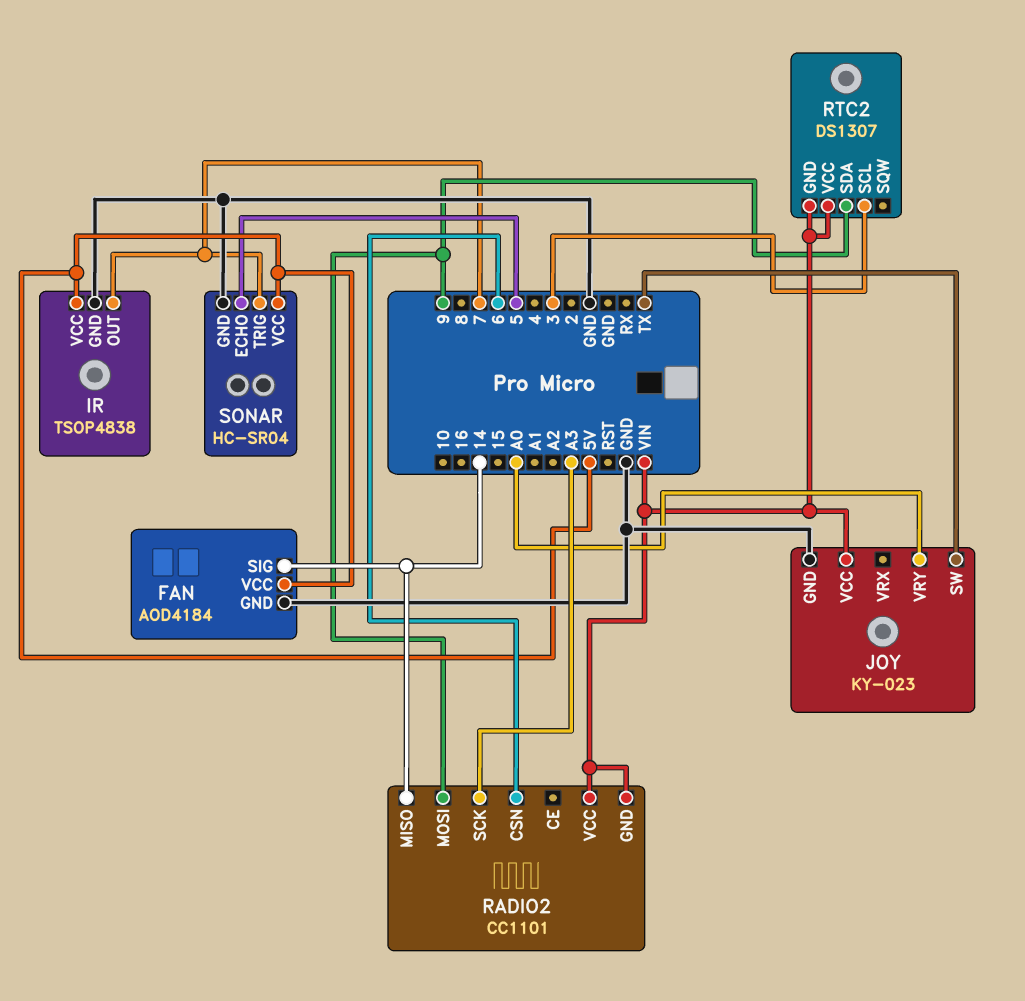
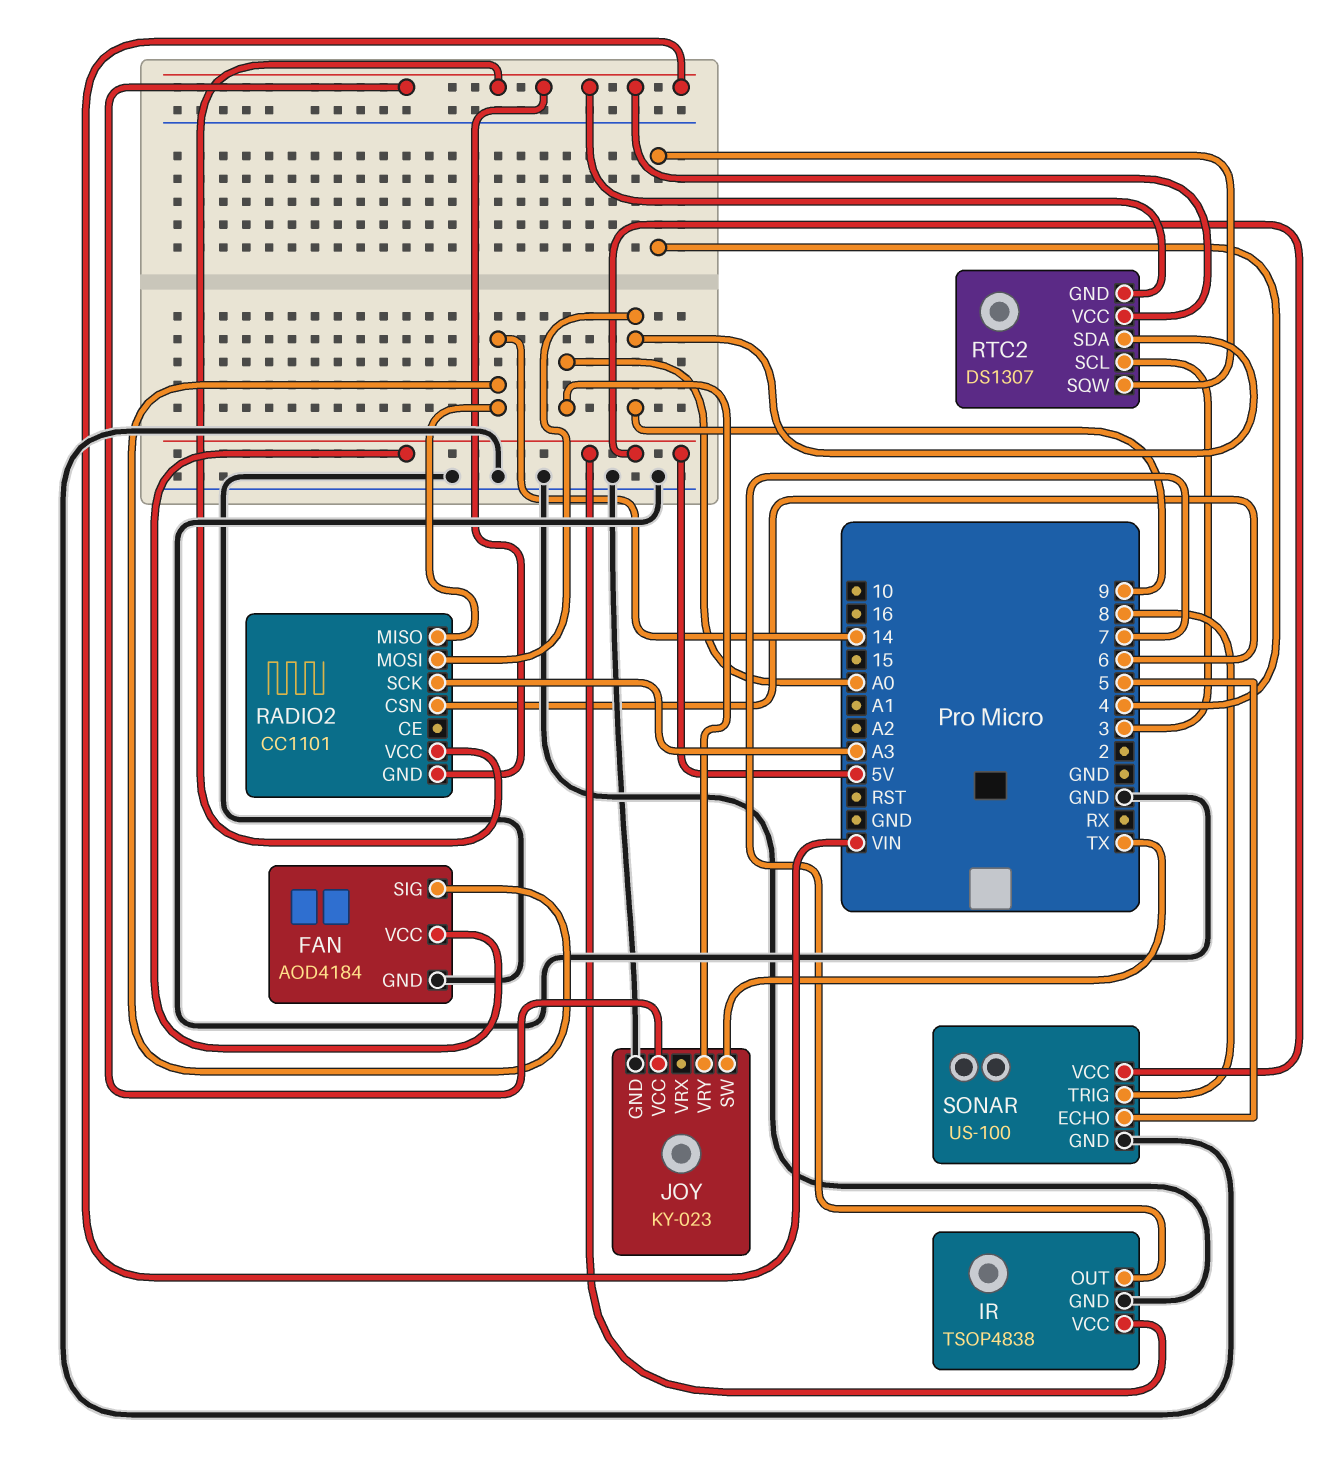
RTC2 pin SQW: none -> 4
SONAR: HC-SR04 -> US-100
SONAR pin TRIG: 7 -> 8

